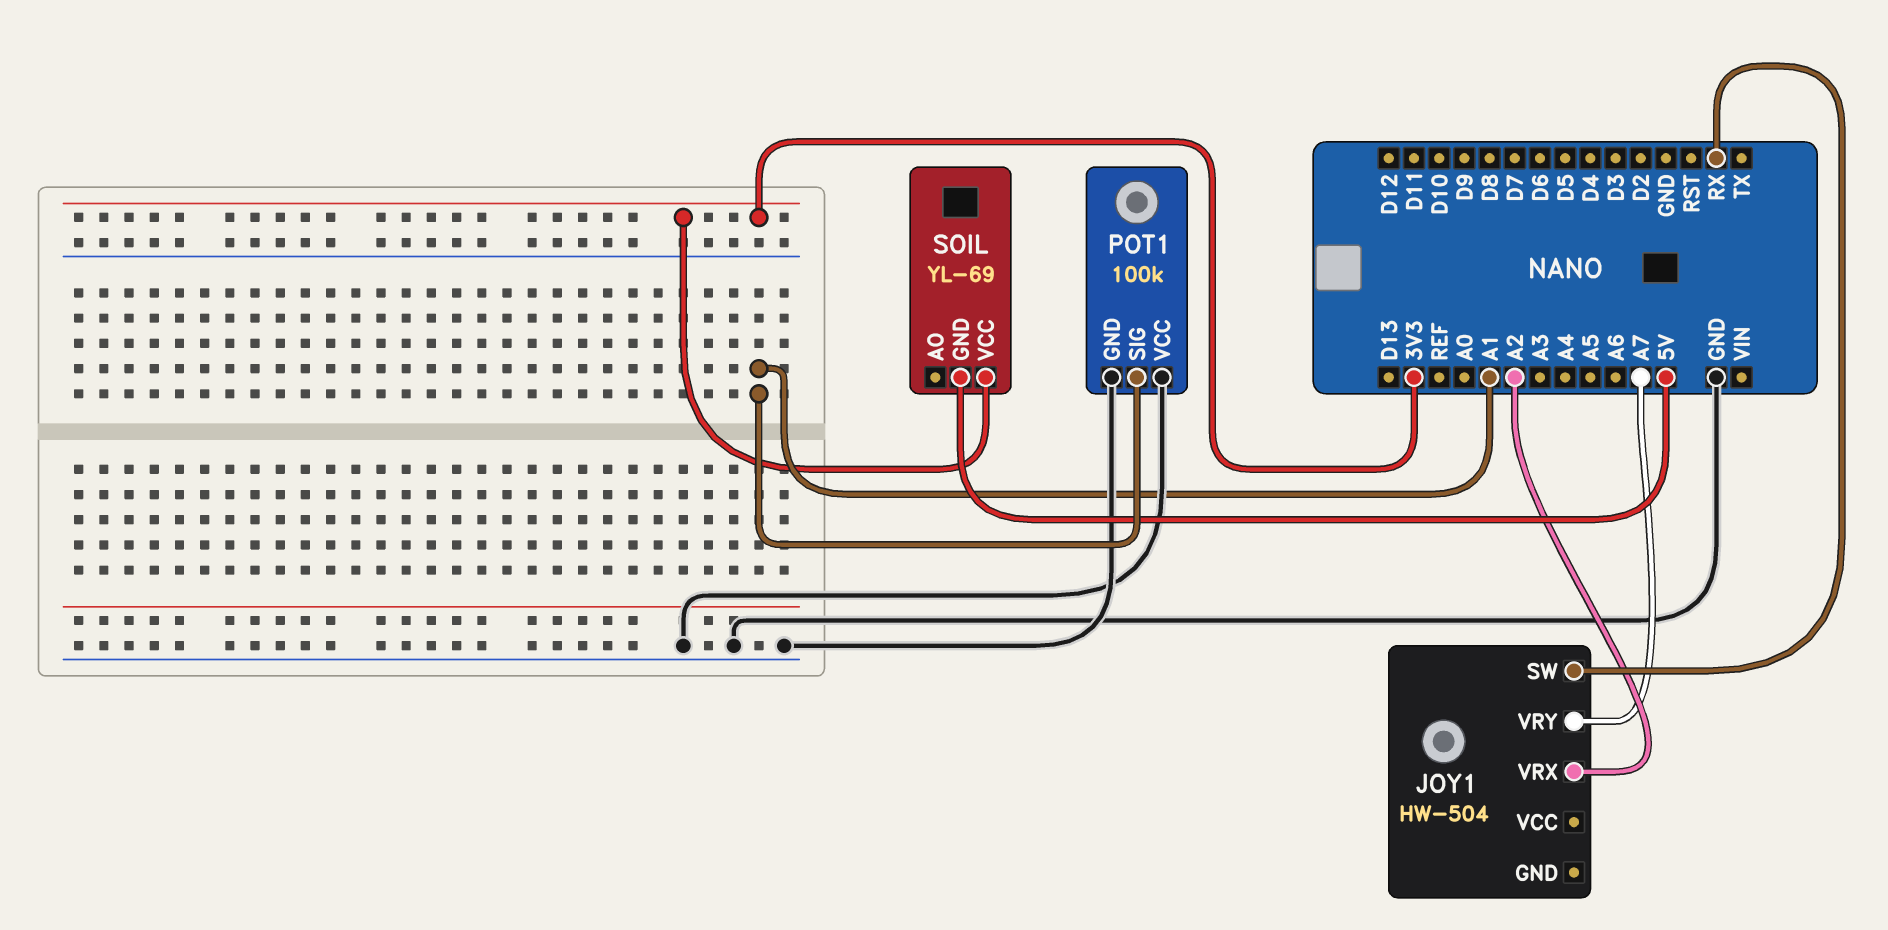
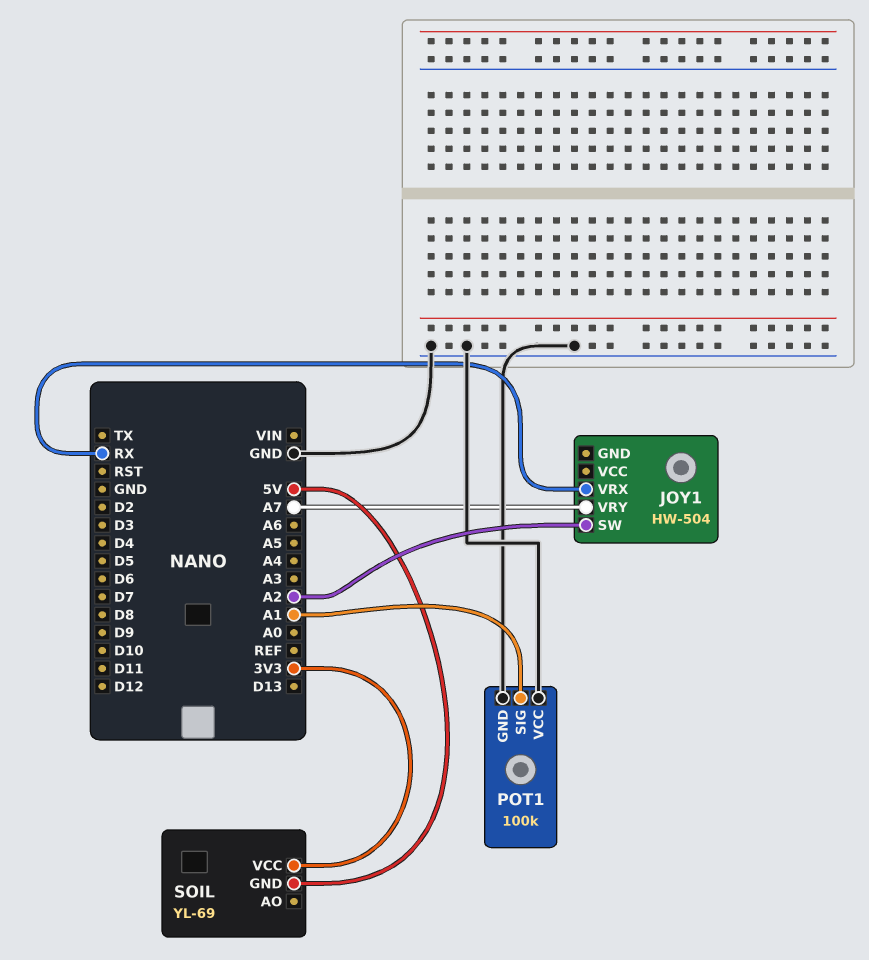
JOY1 pin SW: RX -> A2
JOY1 pin VRX: A2 -> RX

